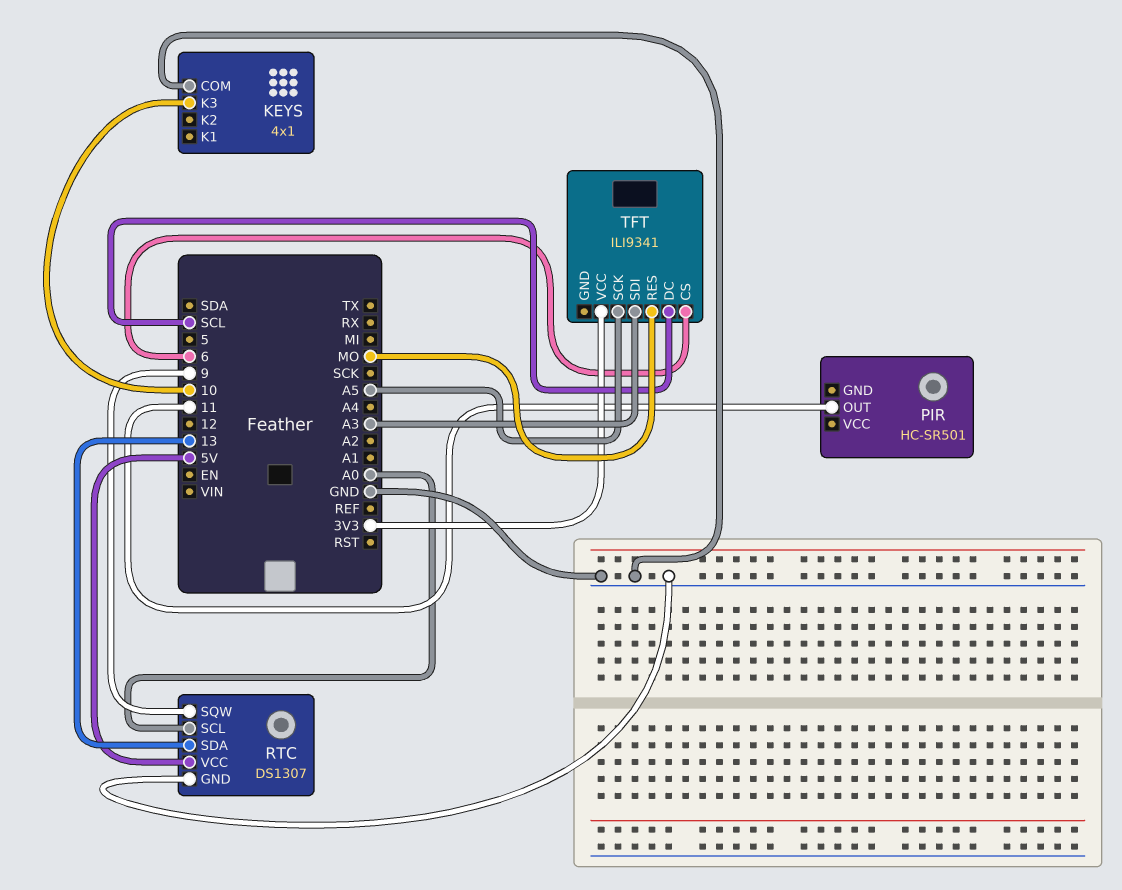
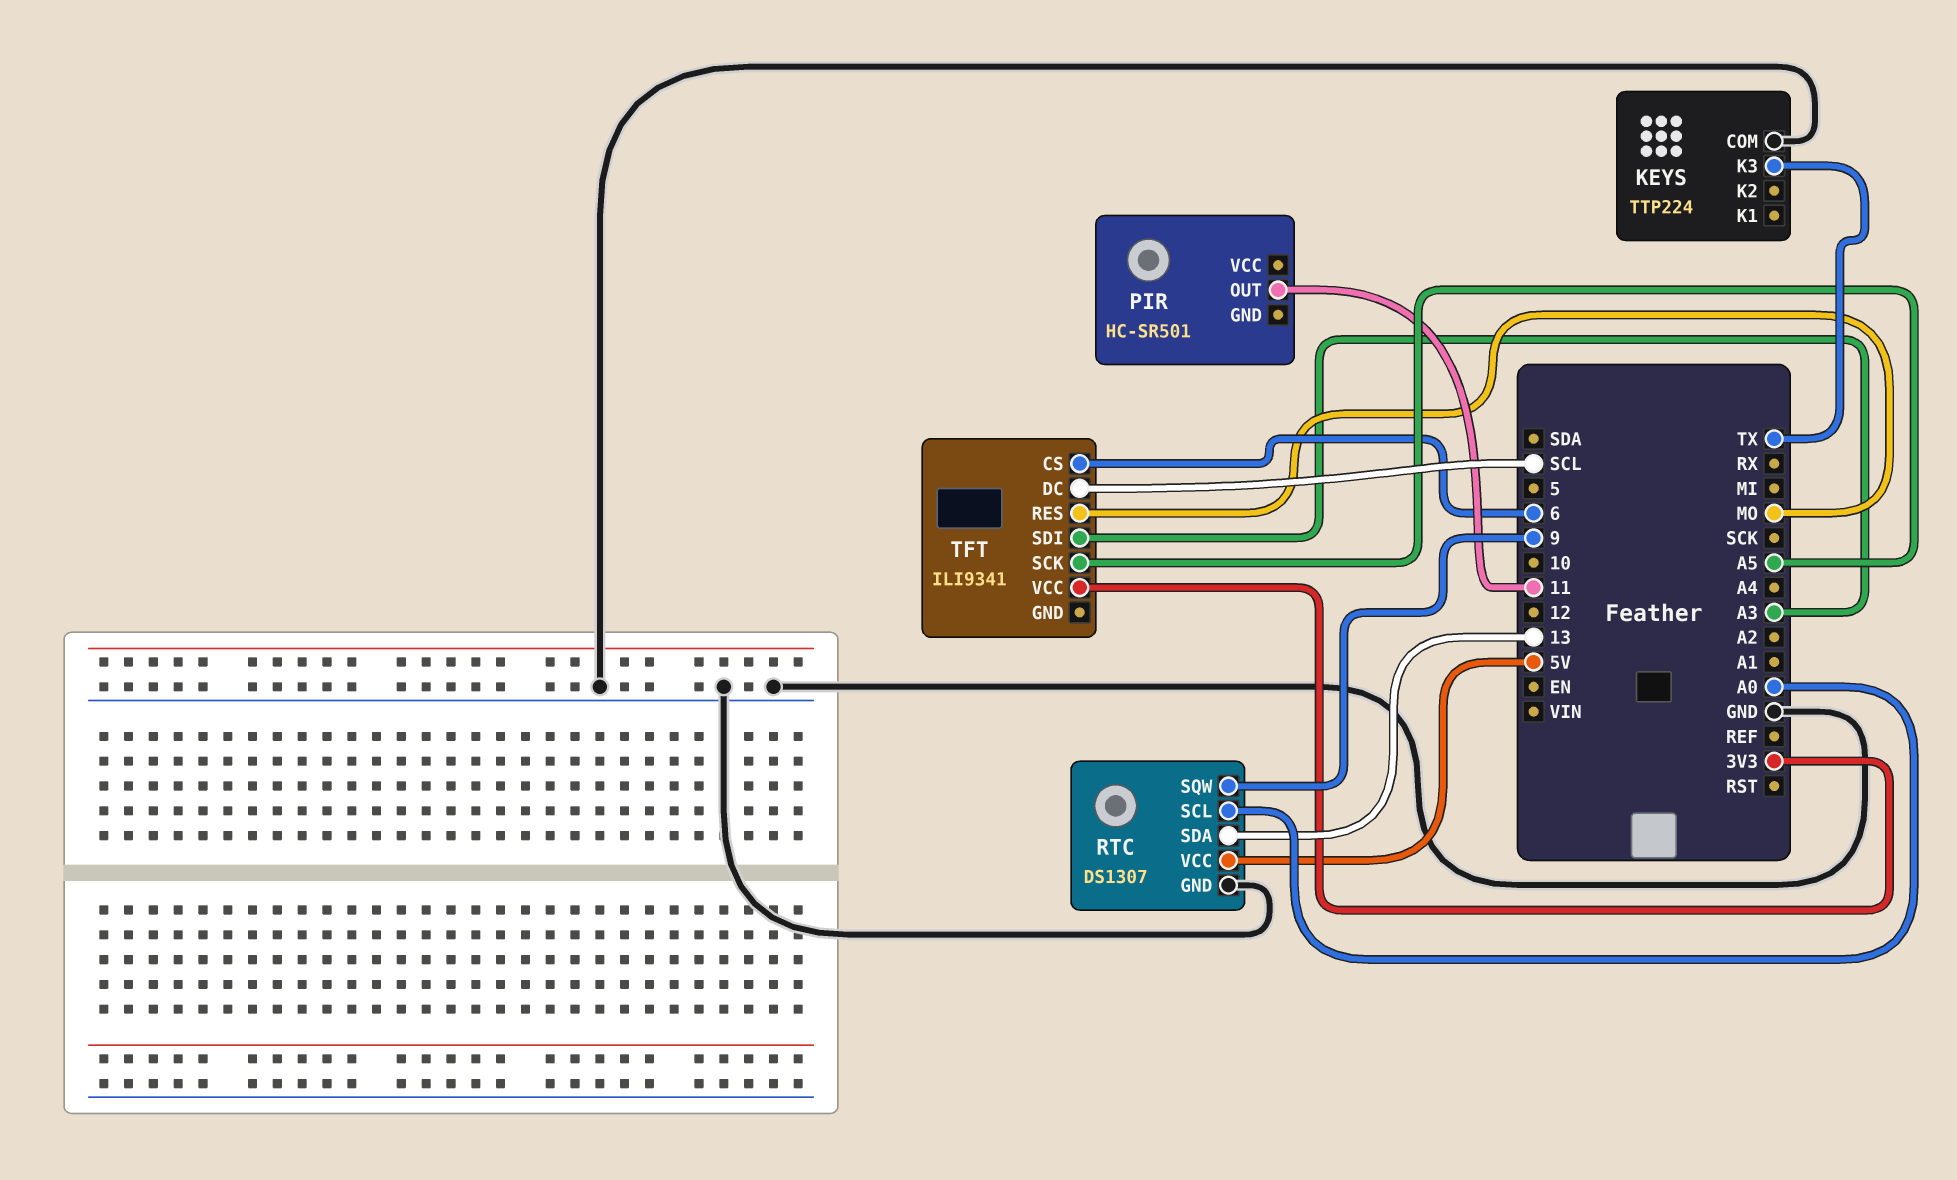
KEYS: 4x1 -> TTP224
KEYS pin K3: 10 -> TX

